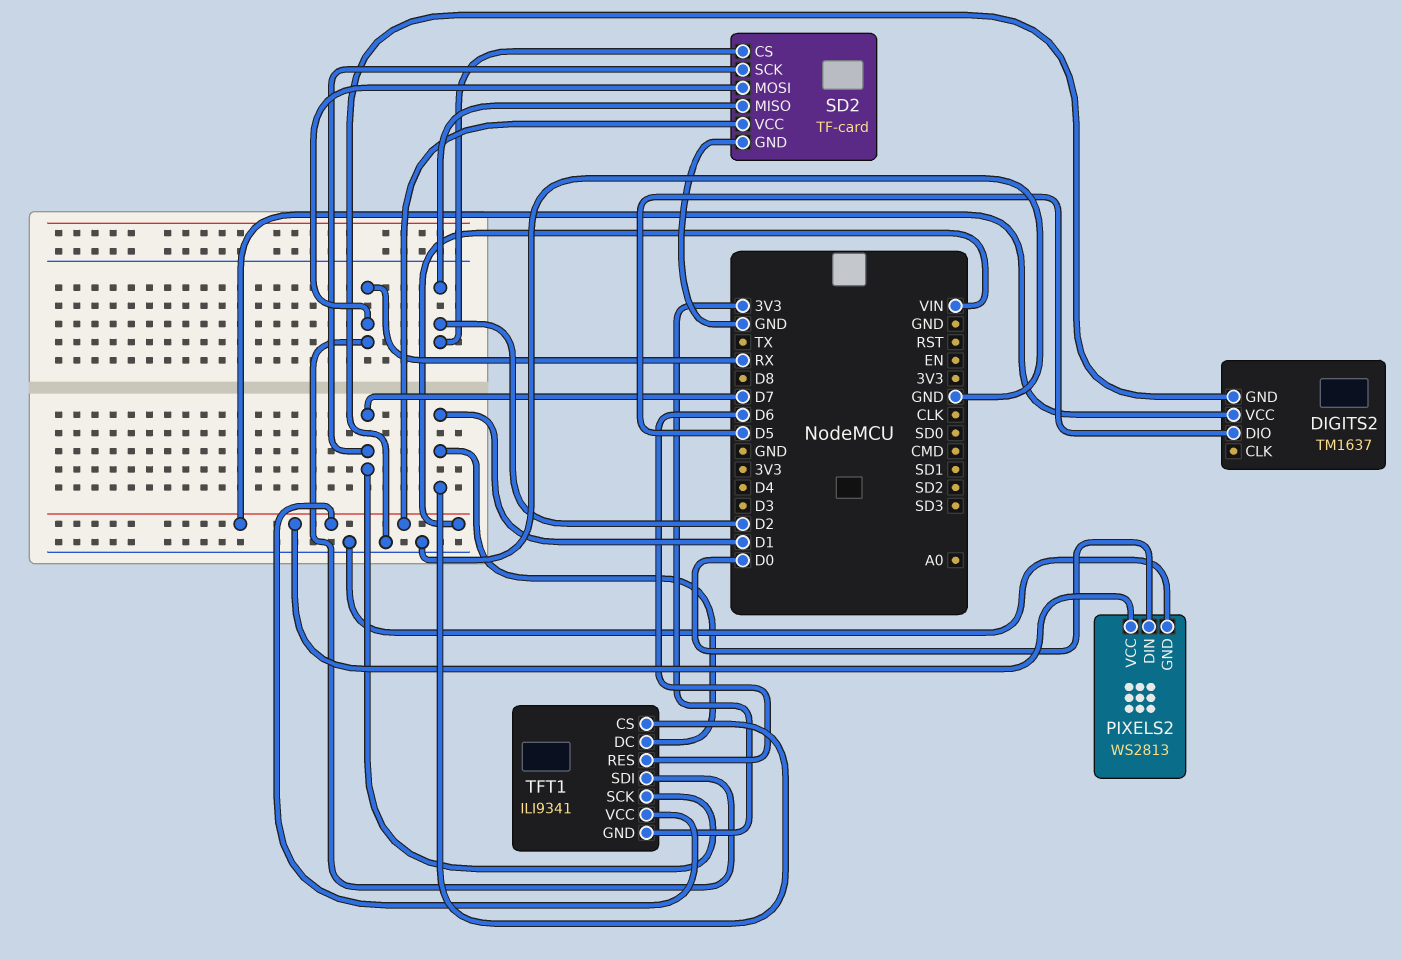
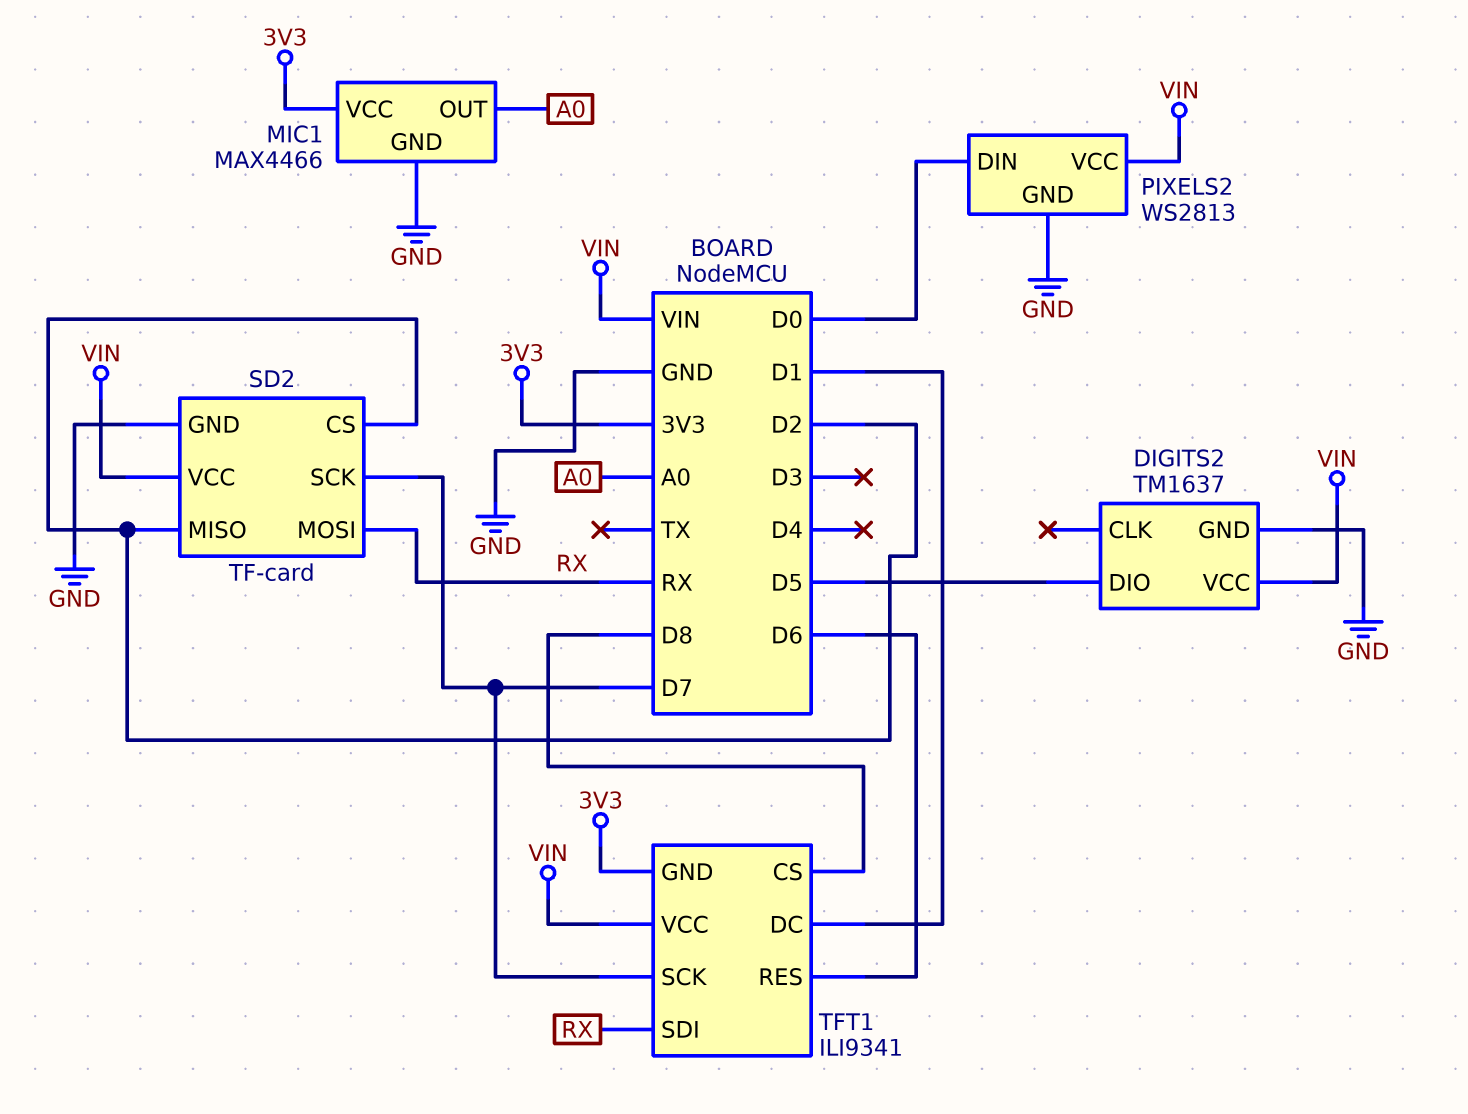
MIC1: none -> MAX4466
MIC1 pin GND: none -> GND
MIC1 pin OUT: none -> A0
MIC1 pin VCC: none -> 3V3
TFT1 pin CS: D1 -> D8

